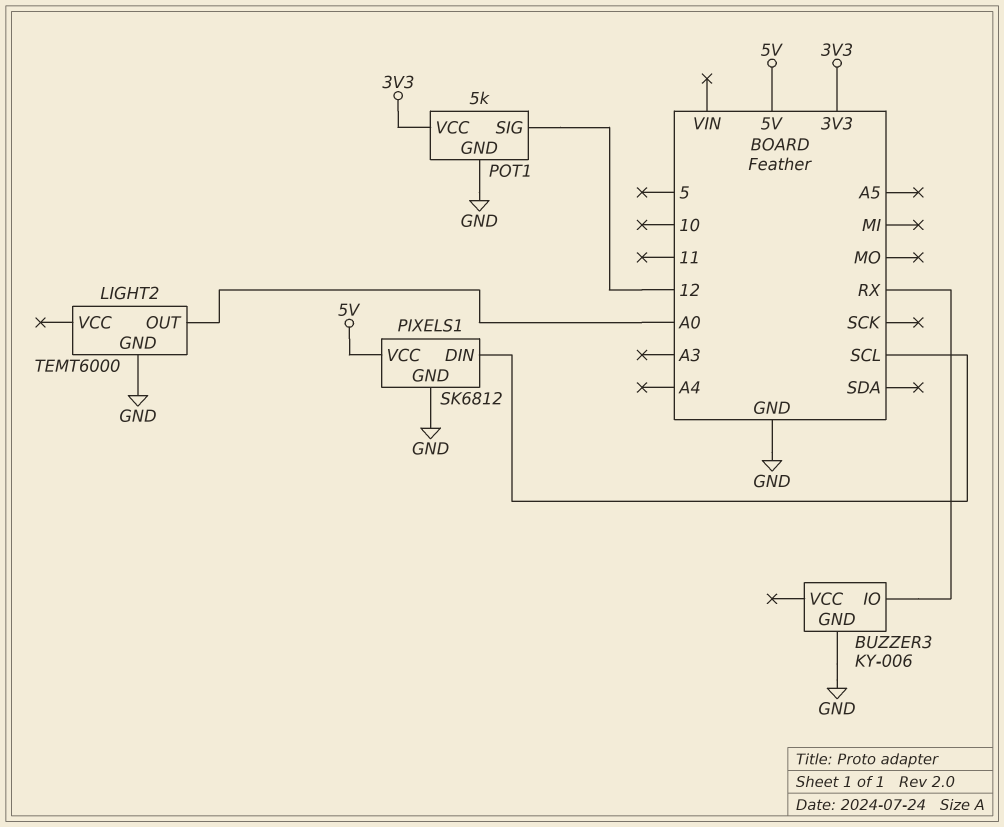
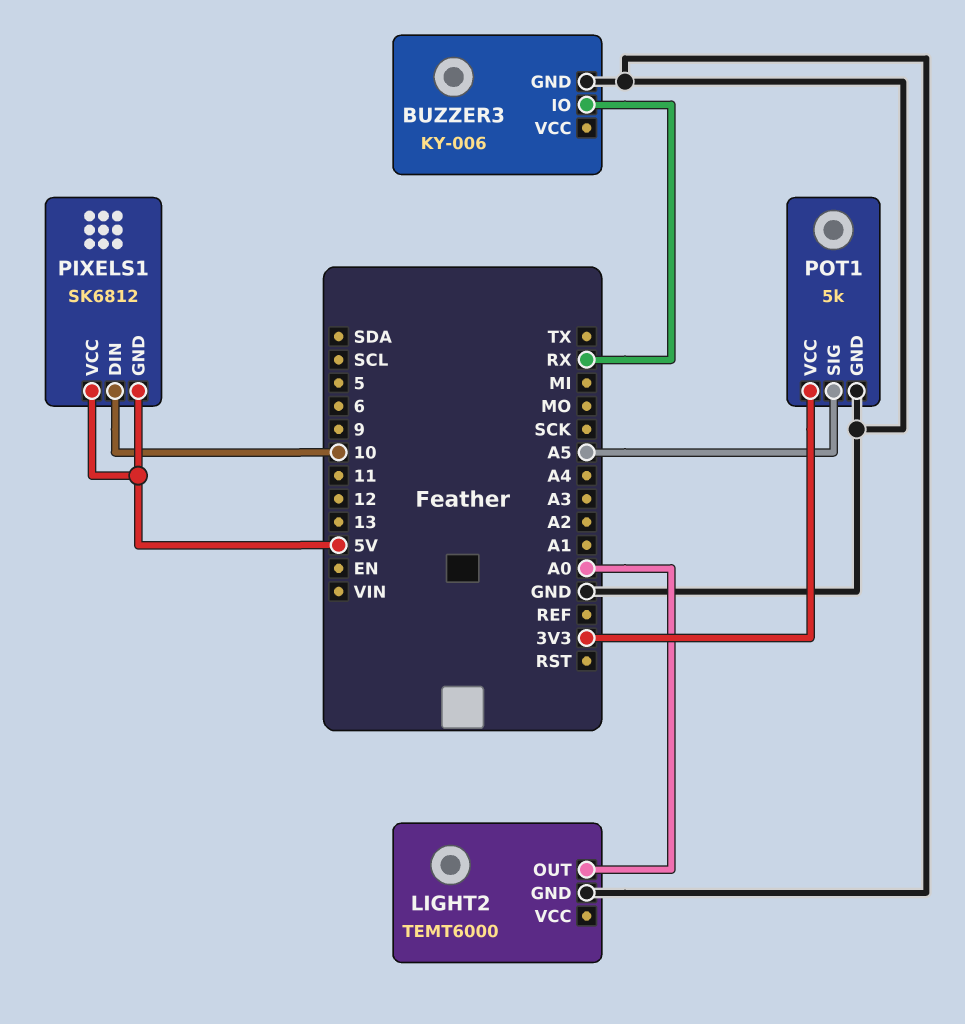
PIXELS1 pin DIN: SCL -> 10
PIXELS1 pin GND: GND -> 5V
POT1 pin SIG: 12 -> A5

